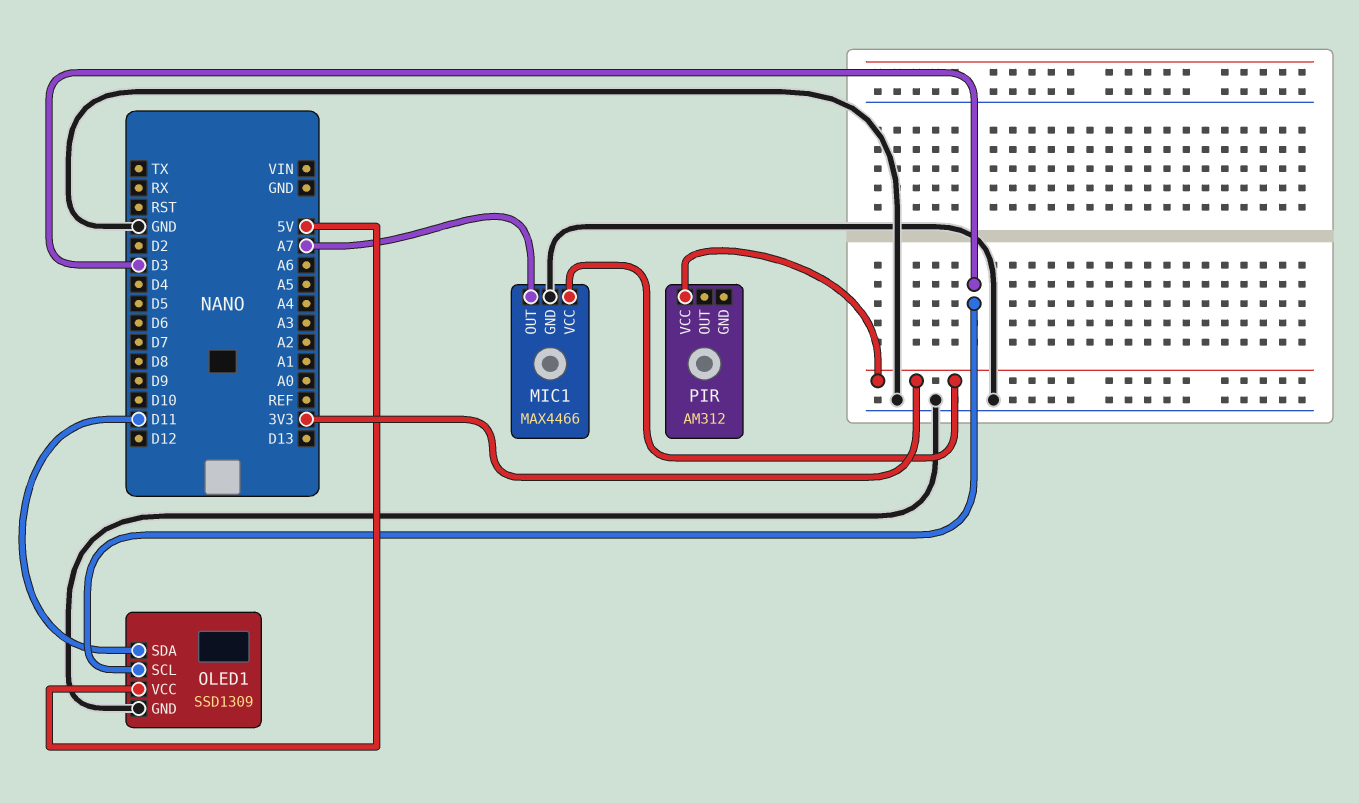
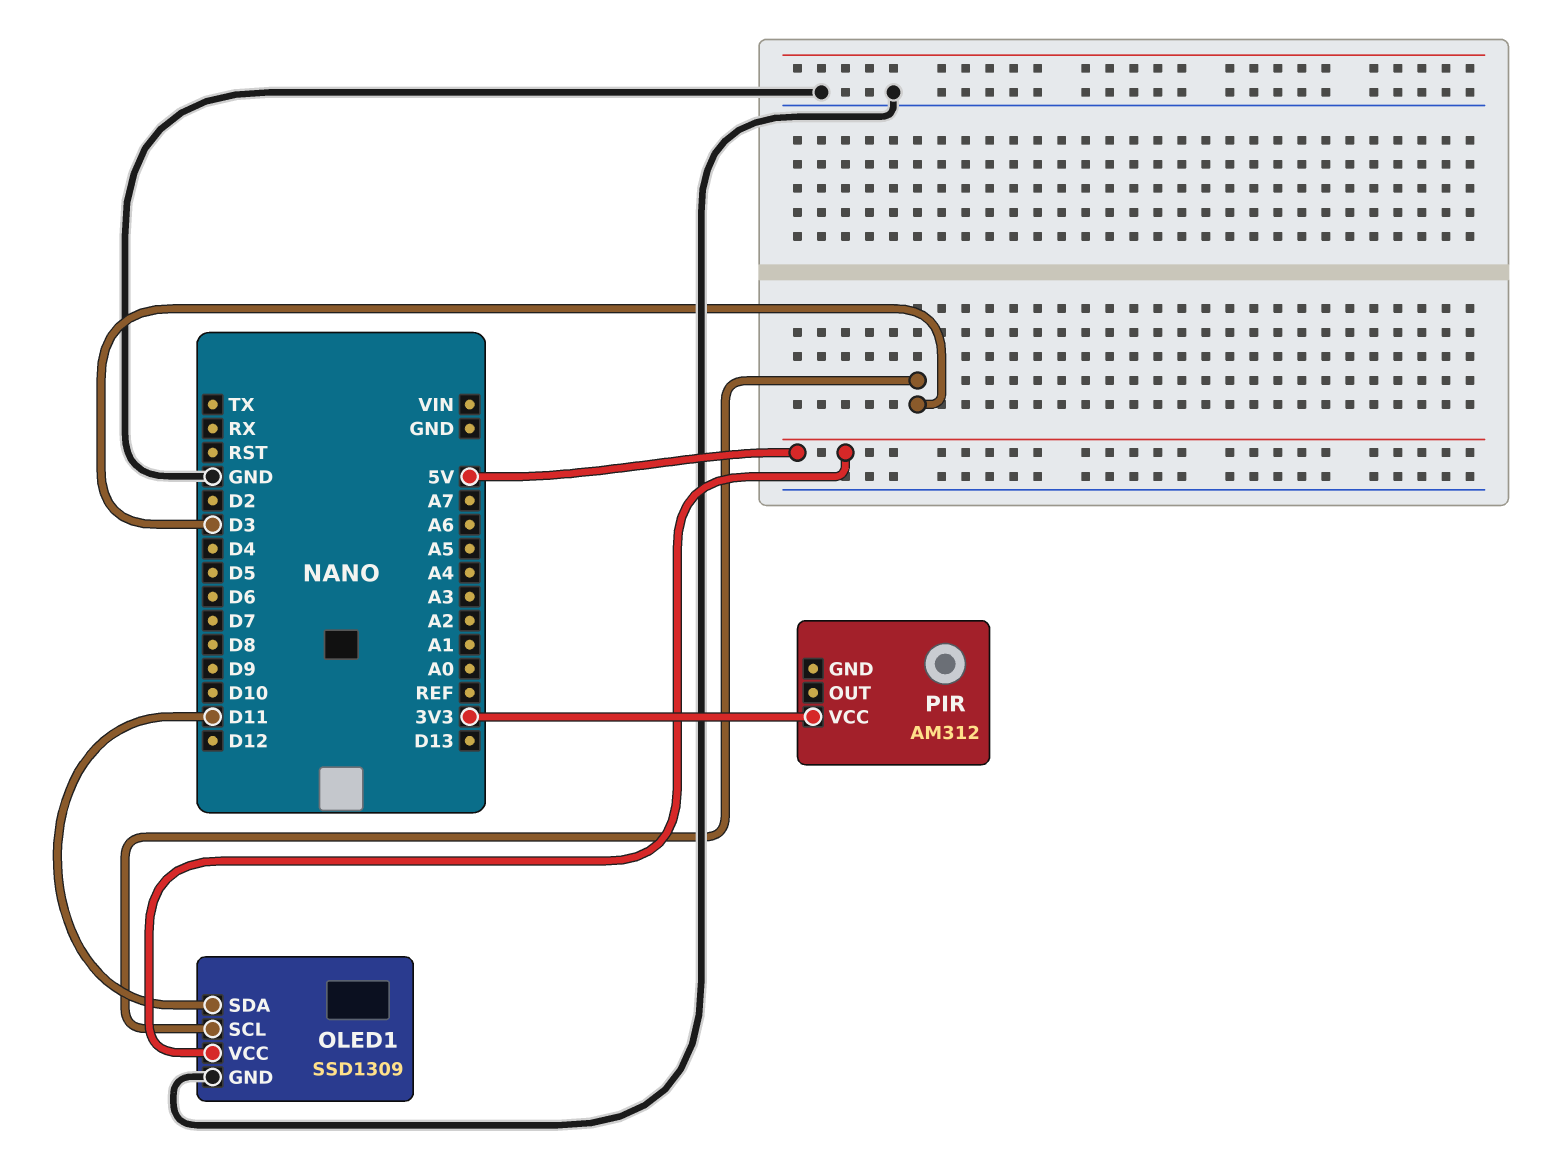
MIC1: MAX4466 -> none
MIC1 pin GND: GND -> none
MIC1 pin OUT: A7 -> none
MIC1 pin VCC: 3V3 -> none

